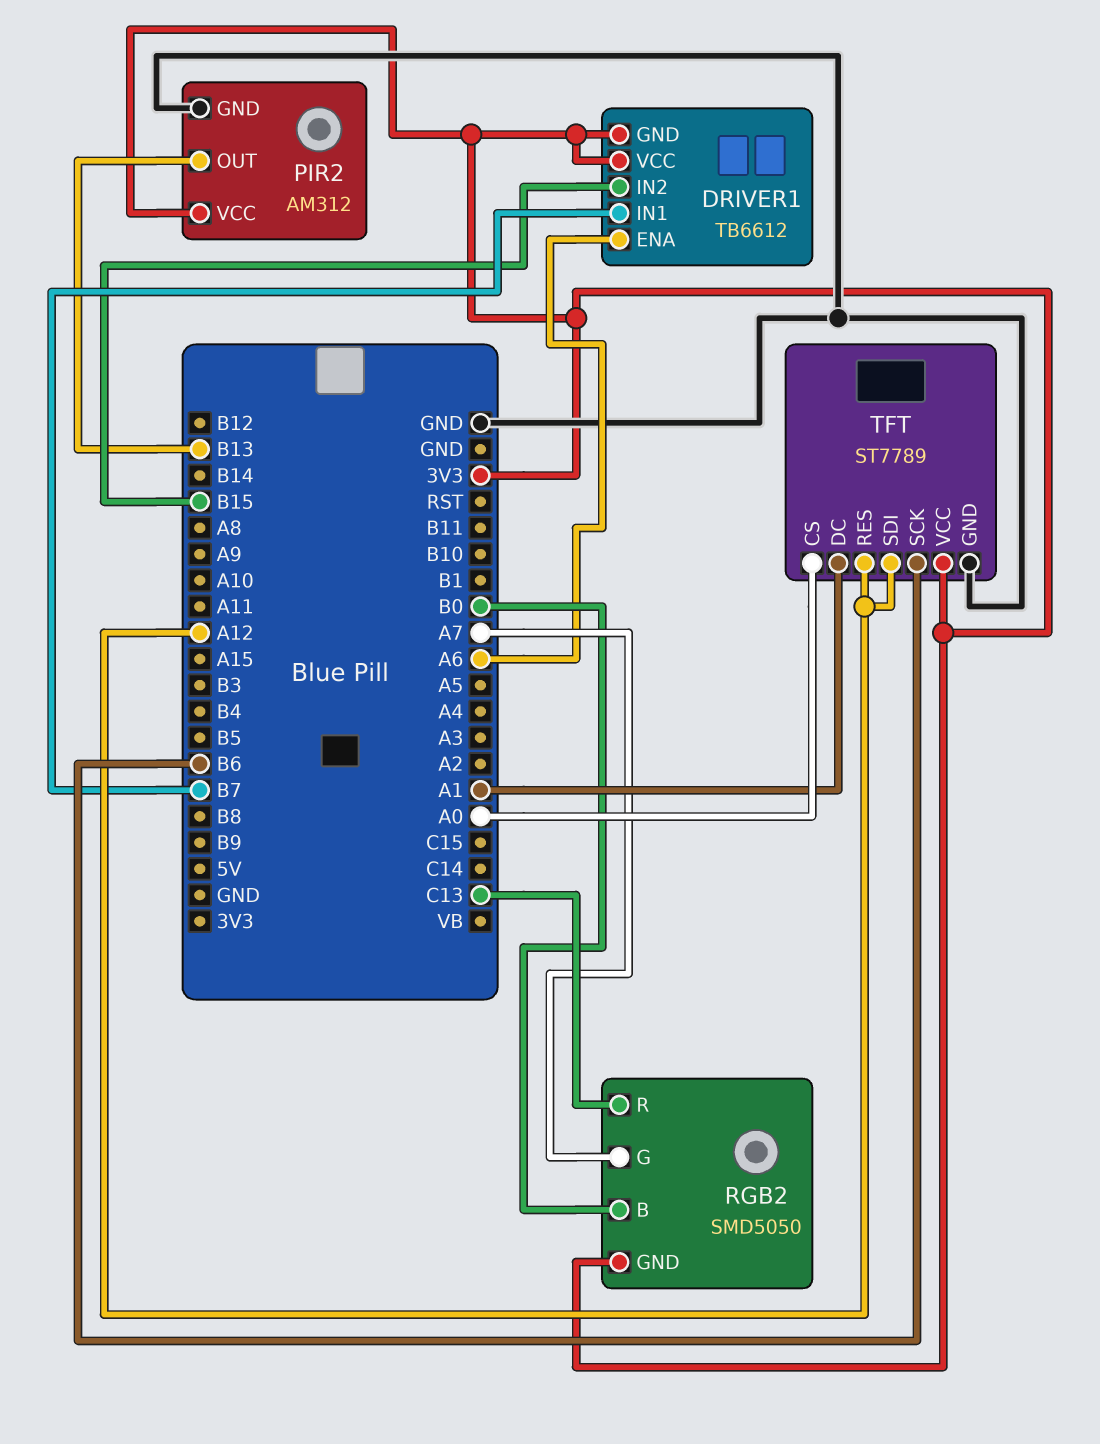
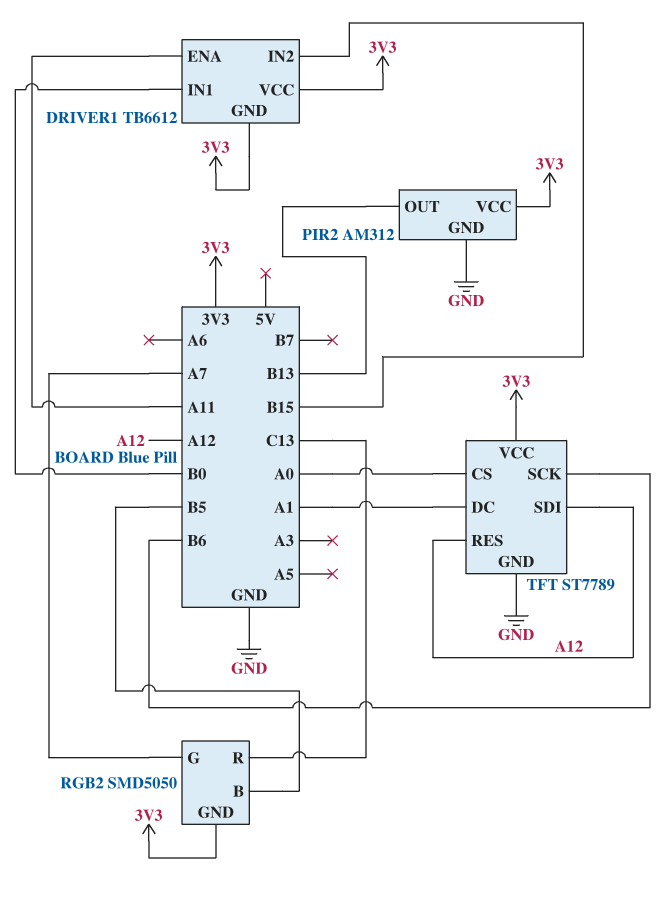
DRIVER1 pin ENA: A6 -> A11
DRIVER1 pin IN1: B7 -> B0
RGB2 pin B: B0 -> B5

